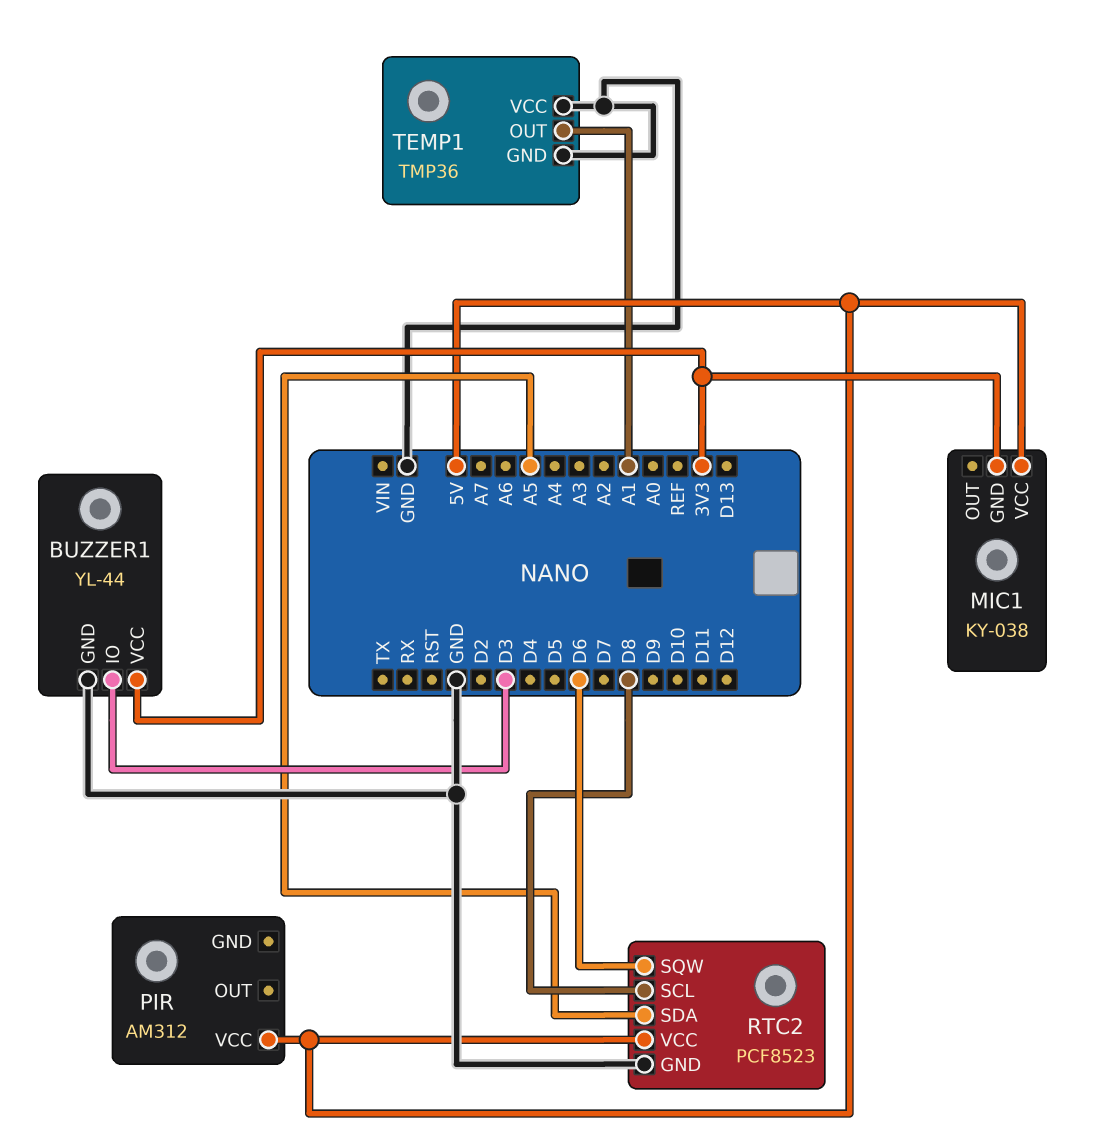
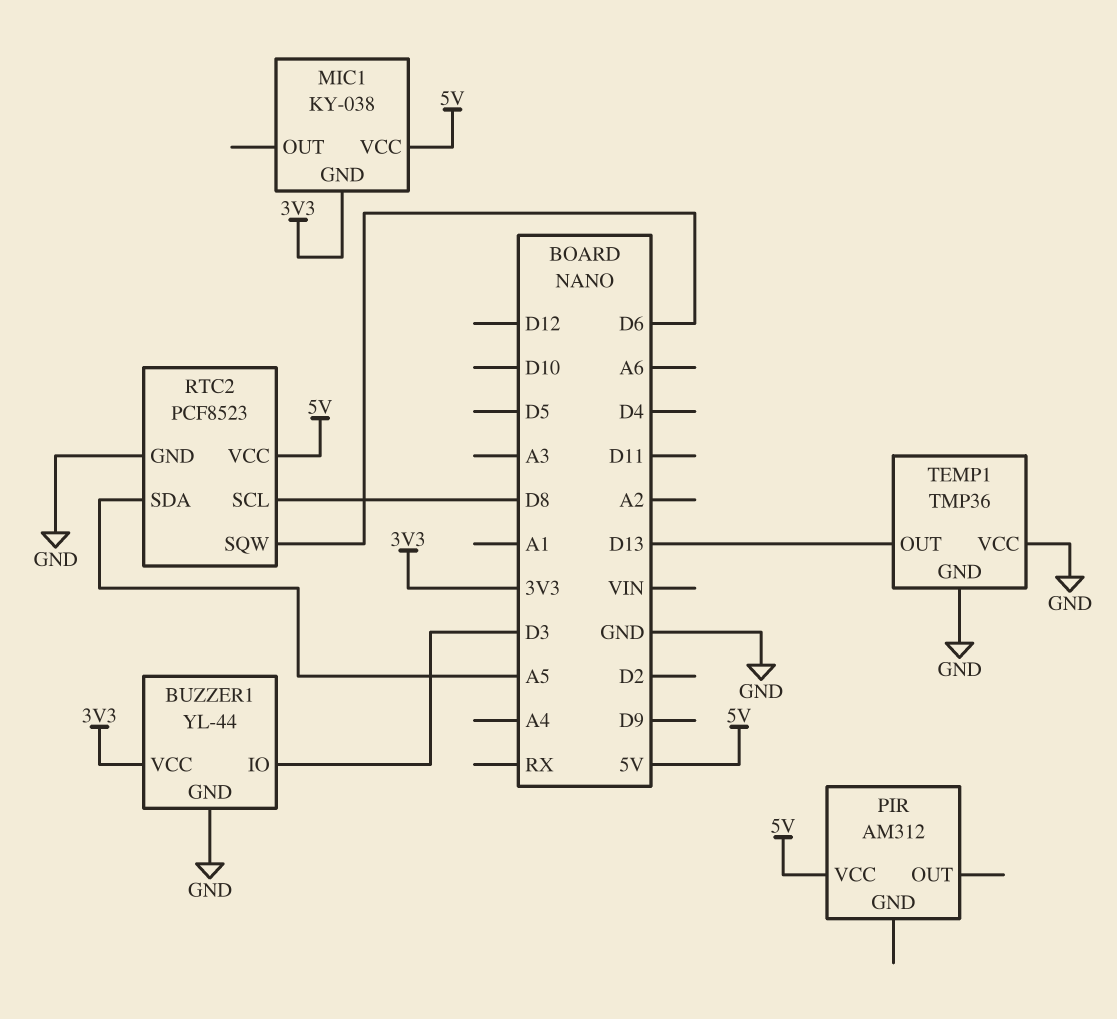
TEMP1 pin OUT: A1 -> D13

